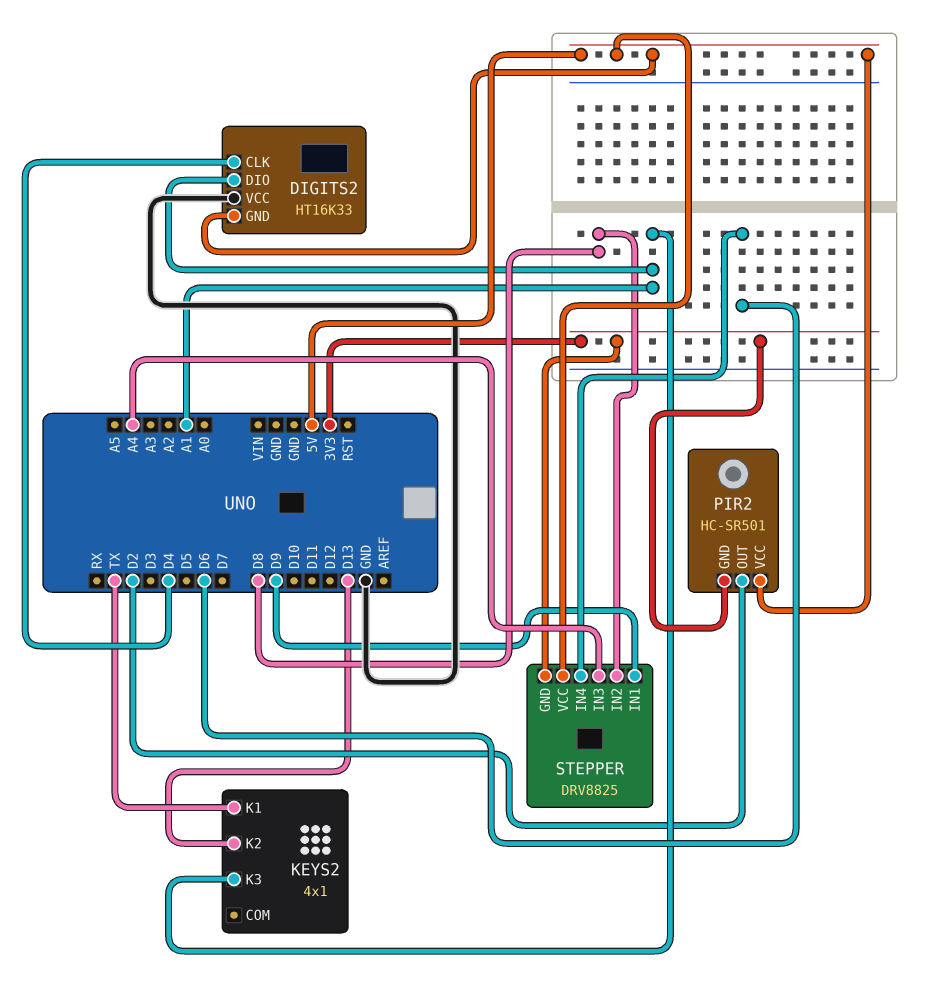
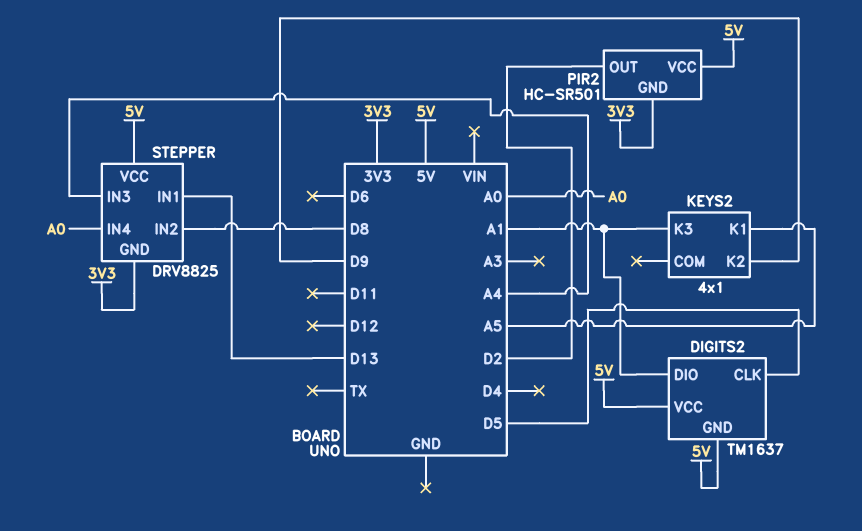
DIGITS2: HT16K33 -> TM1637
DIGITS2 pin CLK: D4 -> D5
DIGITS2 pin VCC: GND -> 5V
KEYS2 pin K1: TX -> A5
KEYS2 pin K2: D13 -> D9
STEPPER pin IN1: D9 -> D13
STEPPER pin IN4: D6 -> A0

